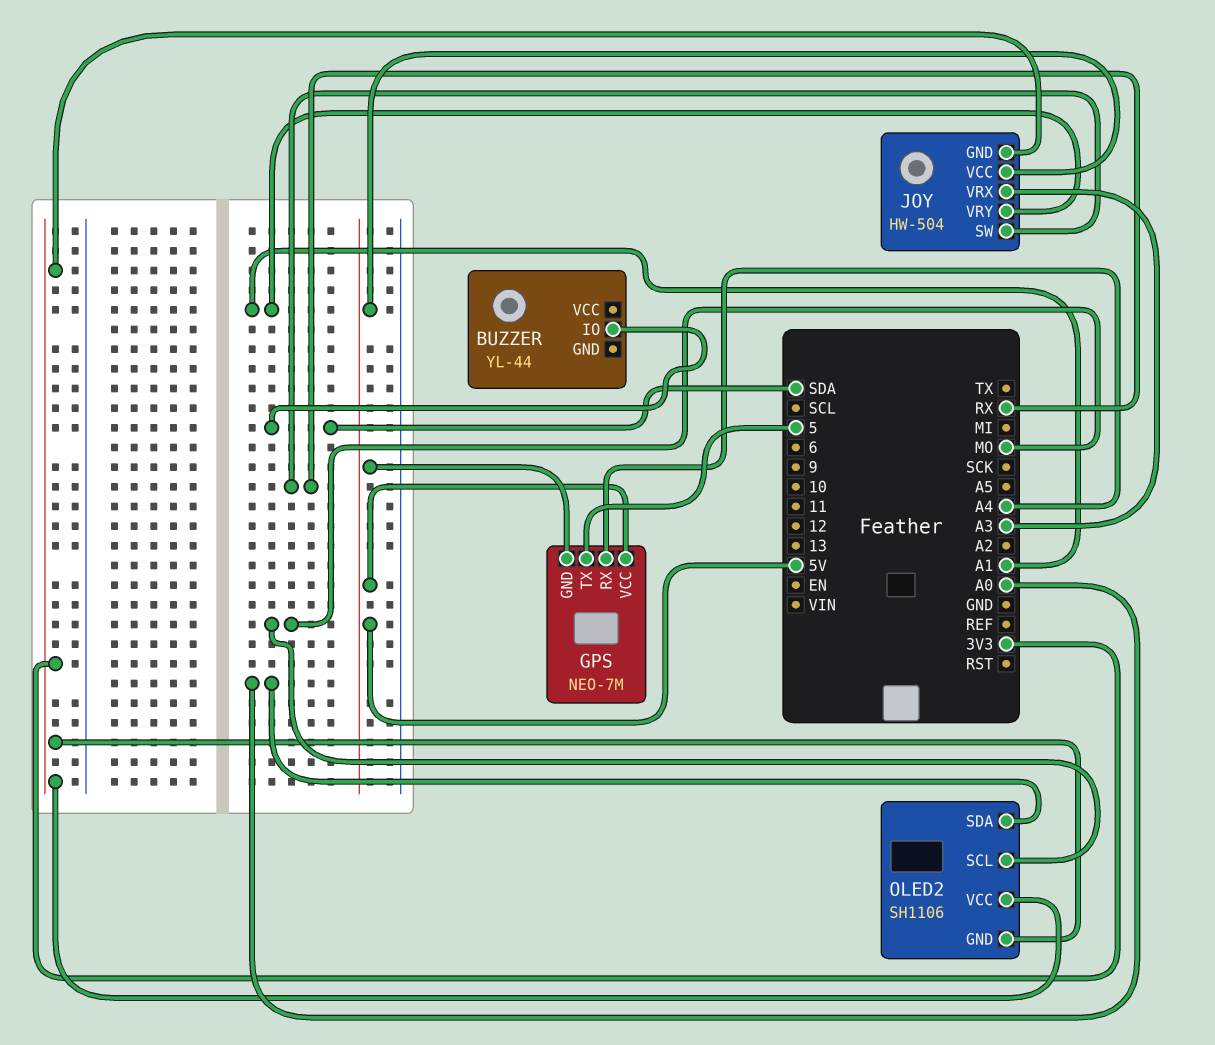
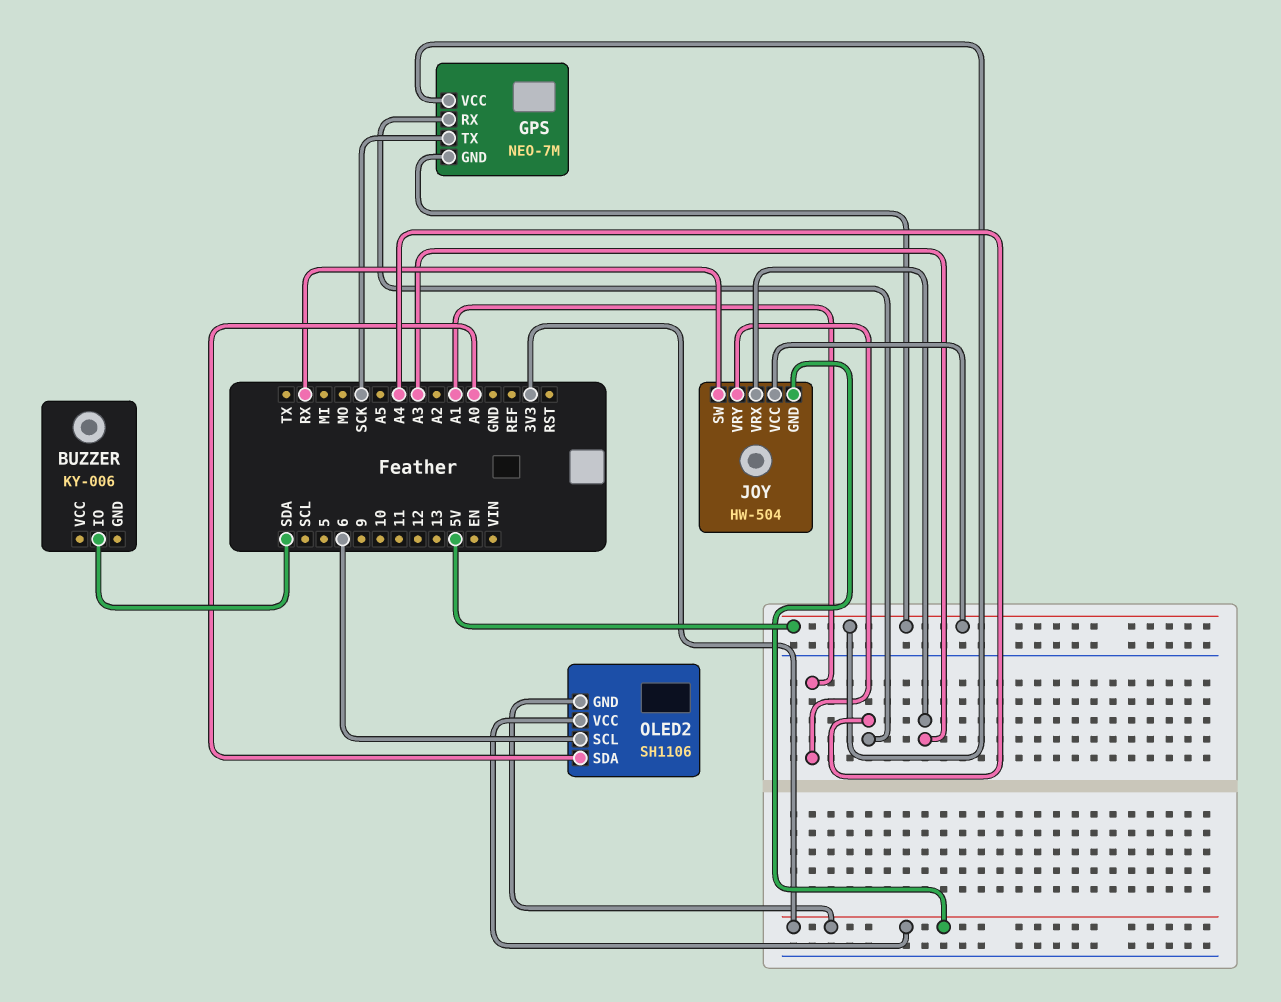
BUZZER: YL-44 -> KY-006
GPS pin TX: 5 -> SCK
OLED2 pin SCL: MO -> 6

